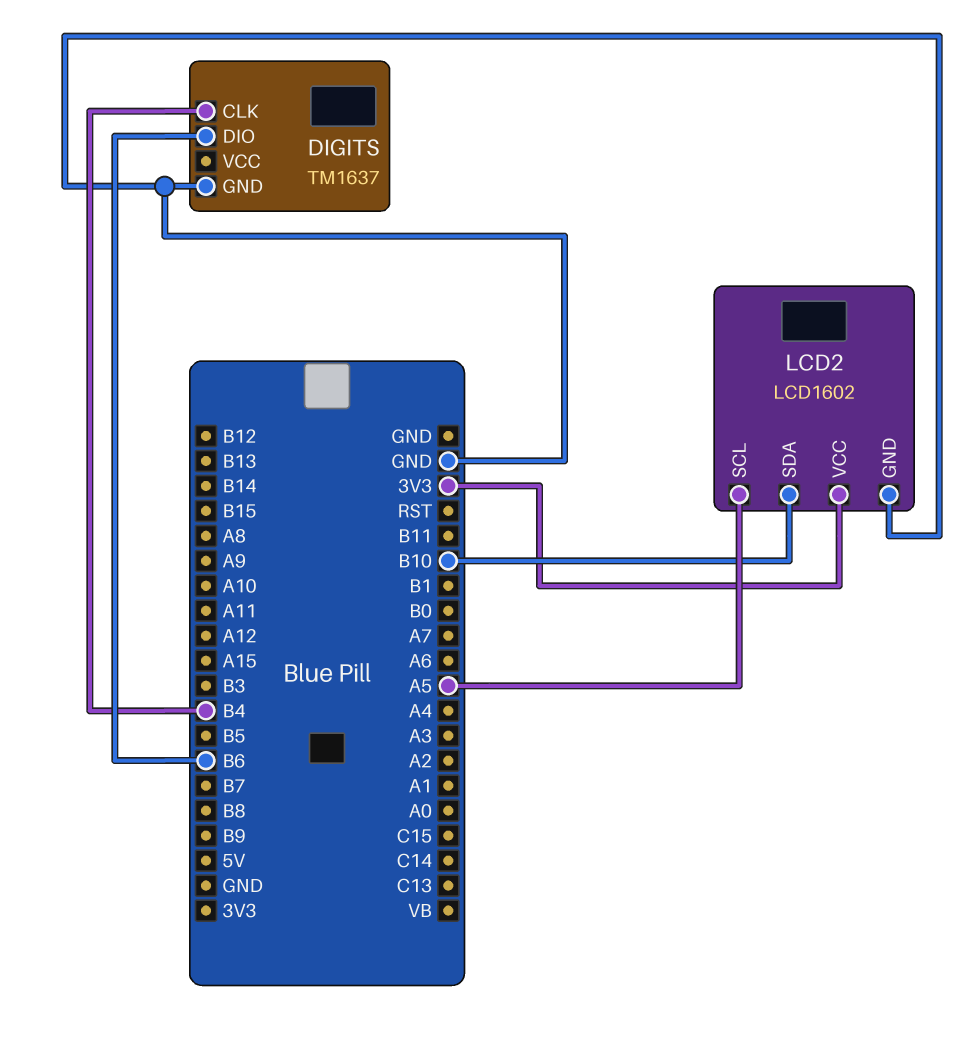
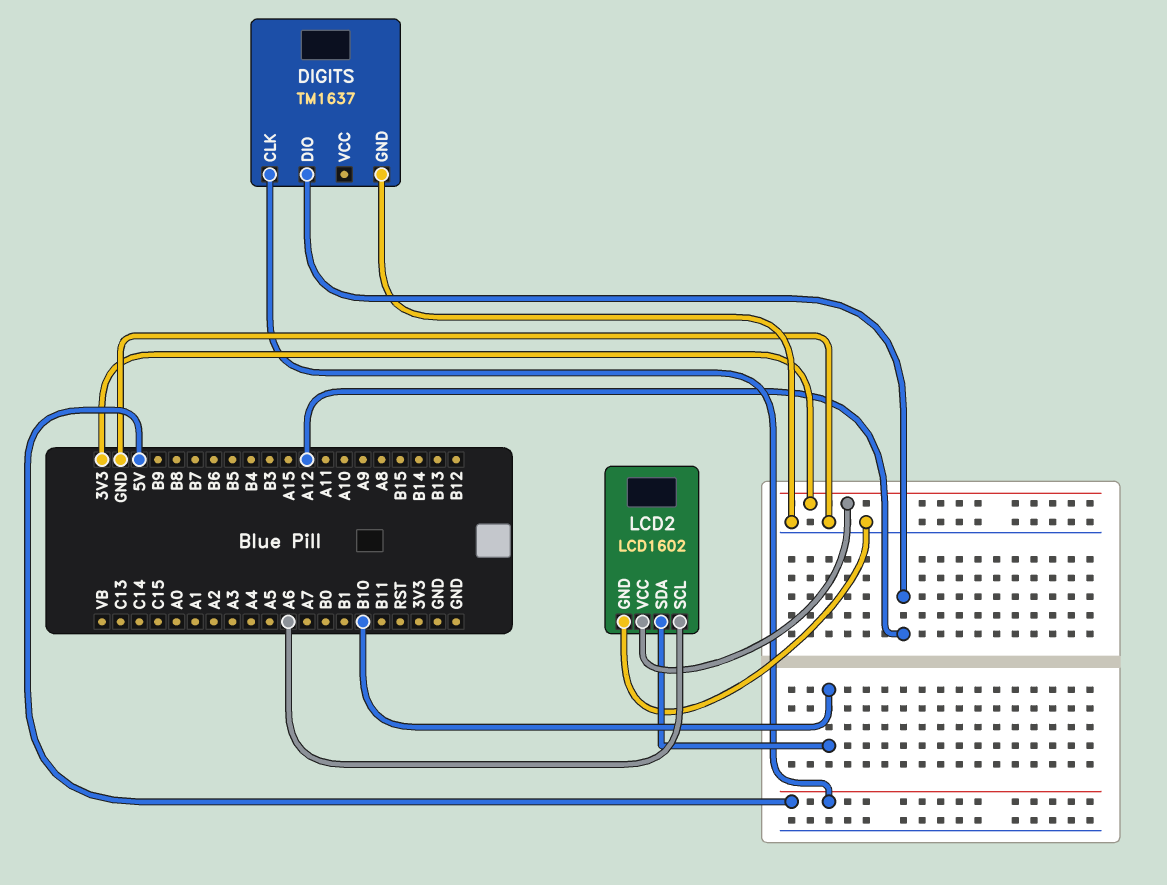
DIGITS pin CLK: B4 -> 5V
DIGITS pin DIO: B6 -> A12
LCD2 pin SCL: A5 -> A6

